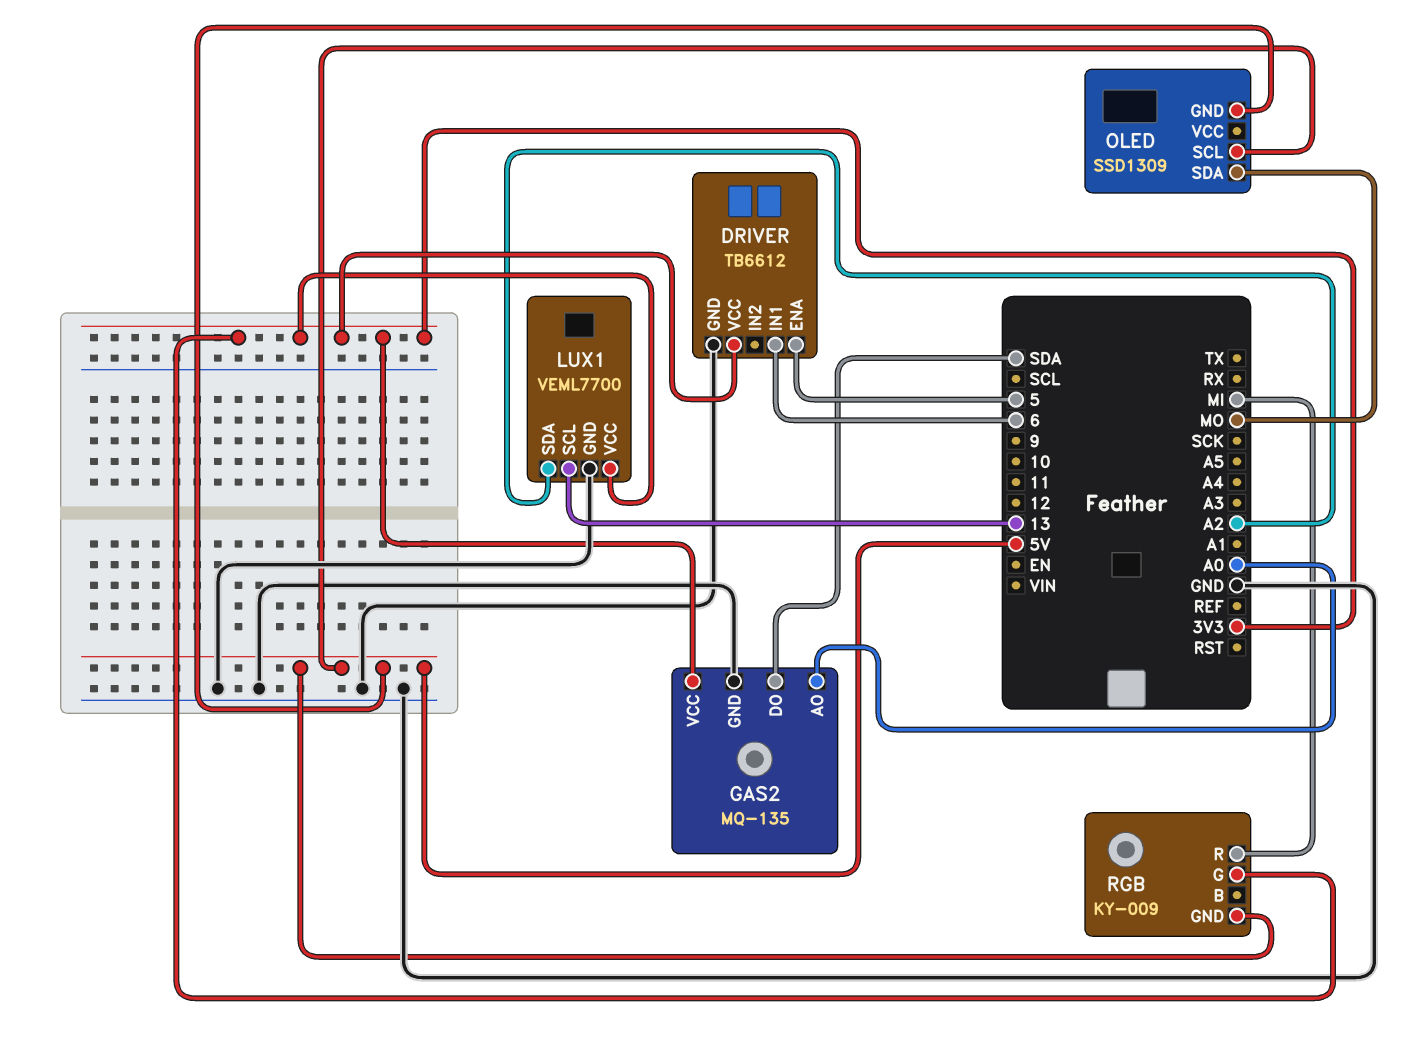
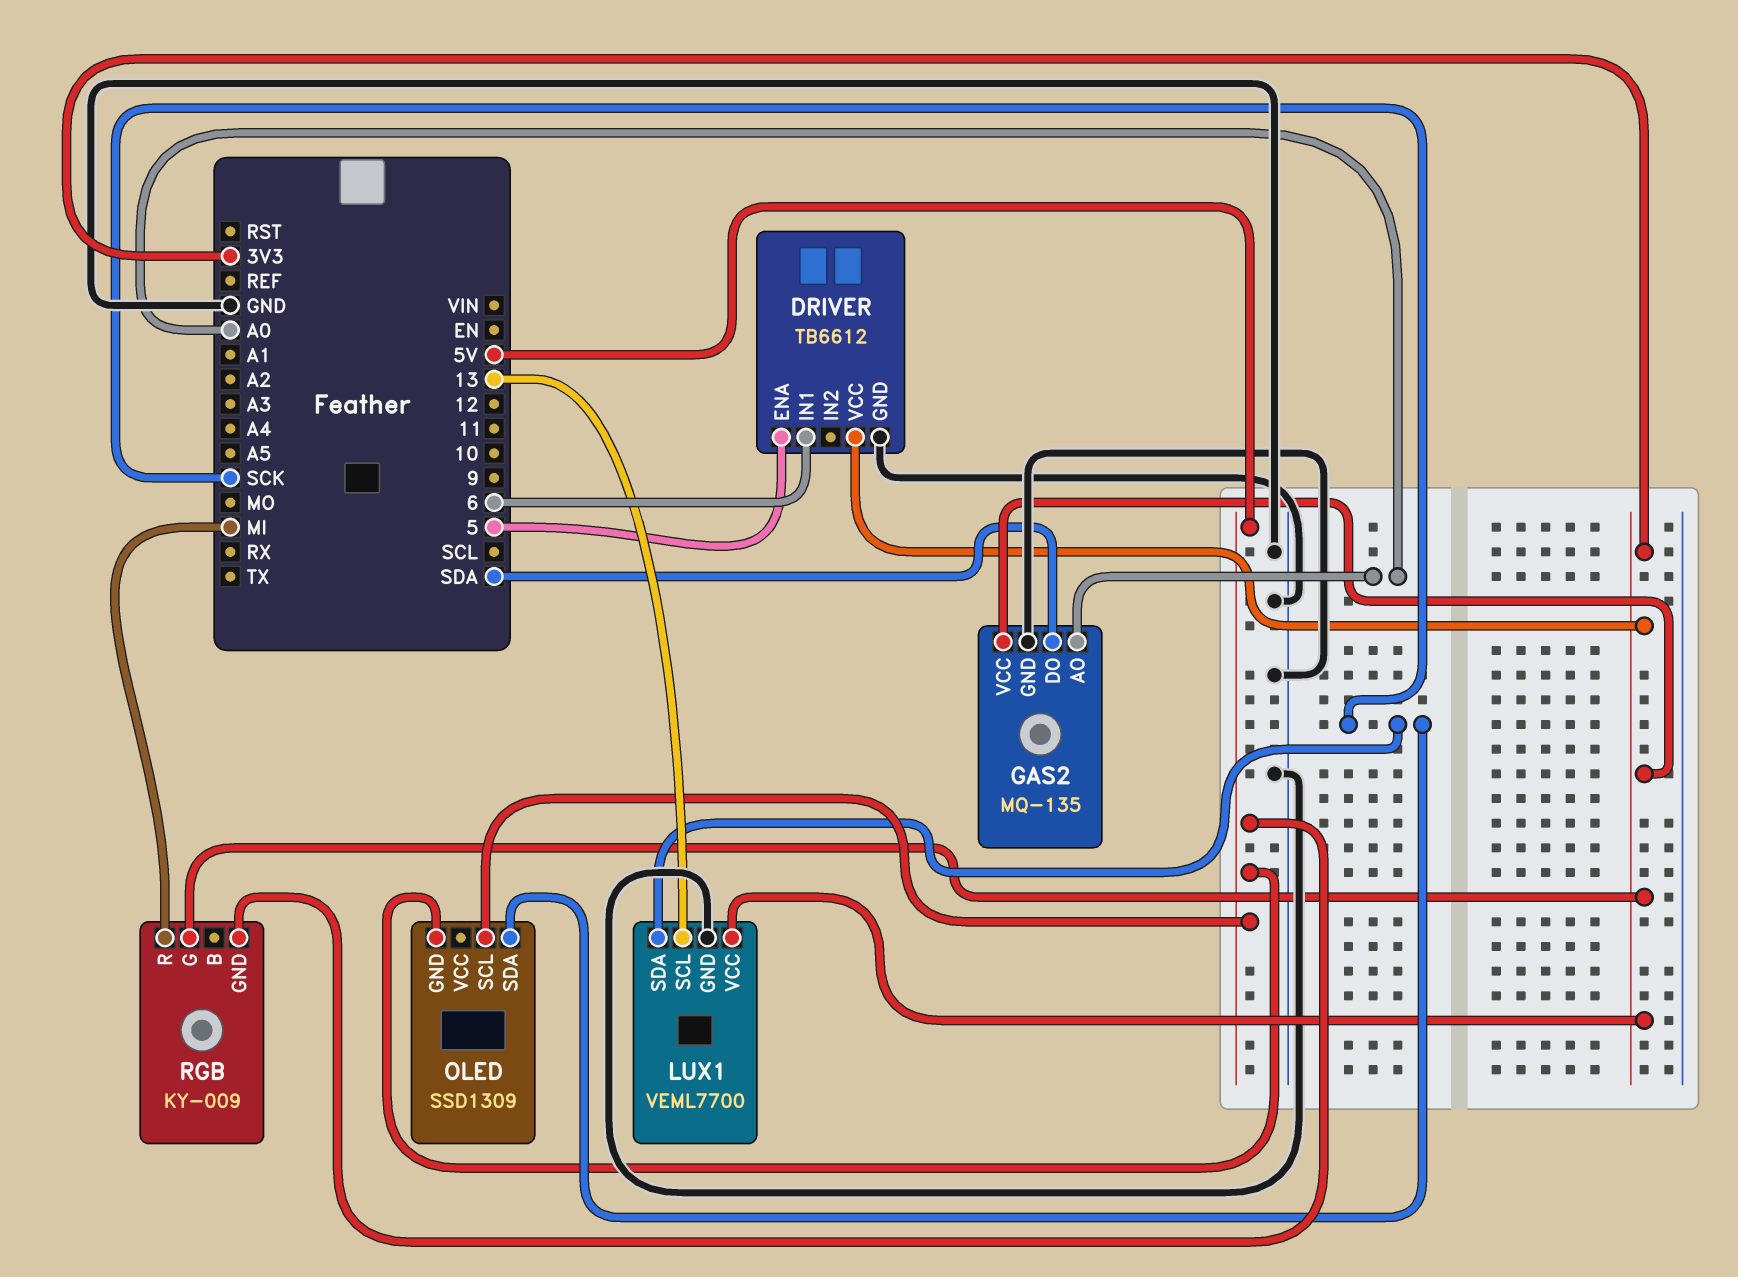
LUX1 pin SDA: A2 -> SCK
OLED pin SDA: MO -> SCK

